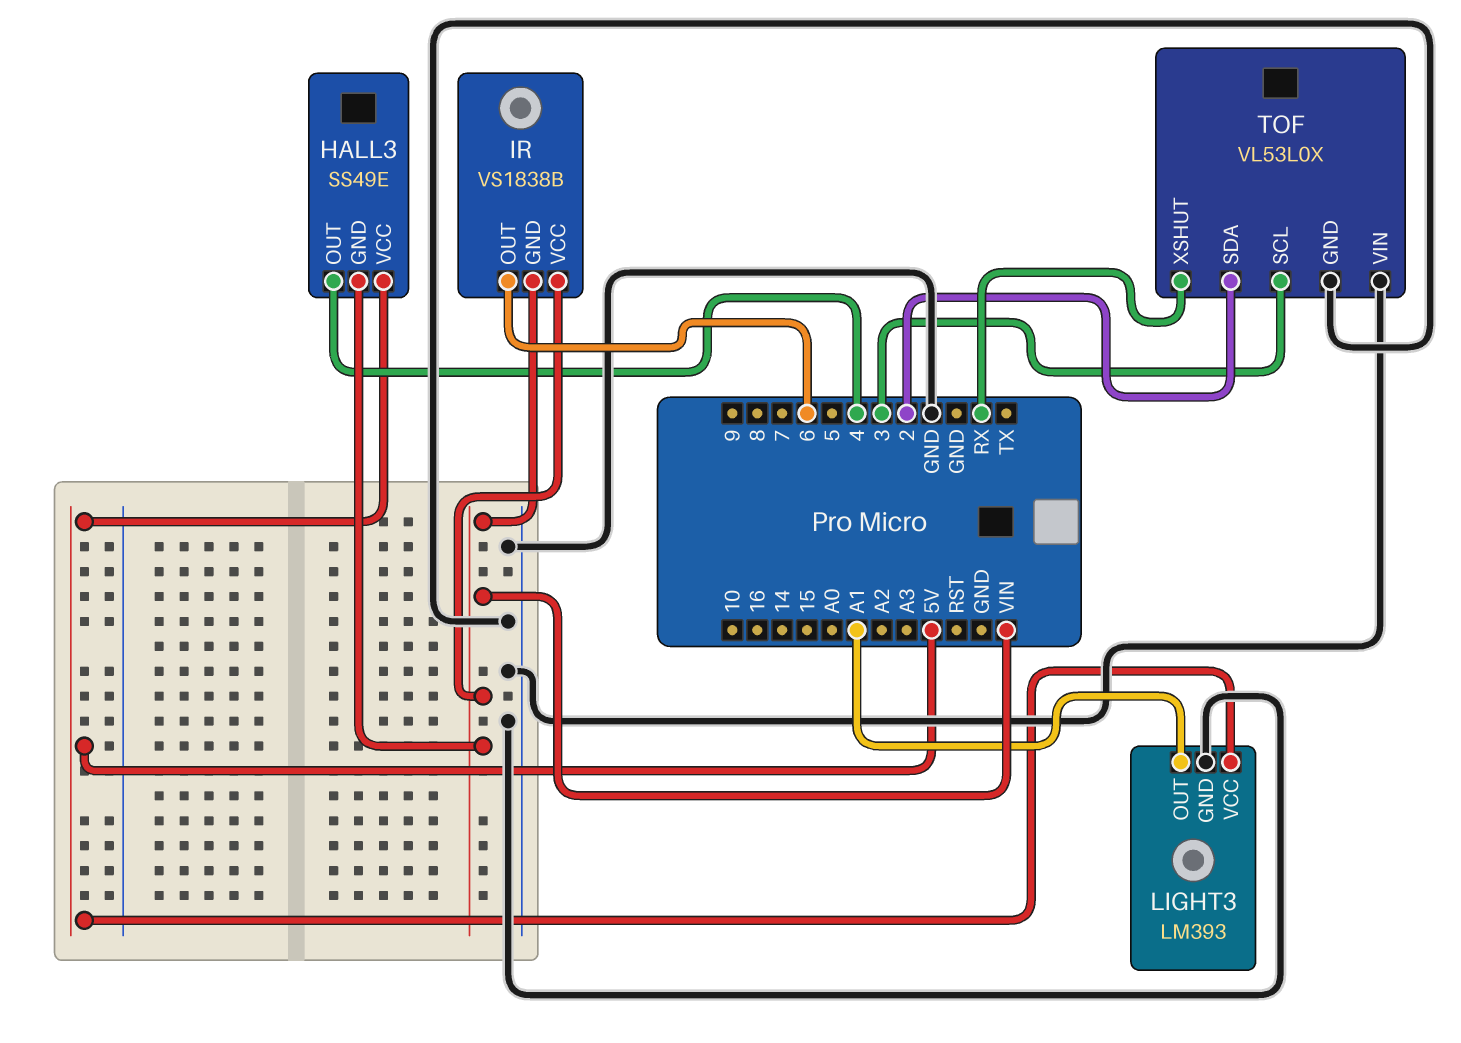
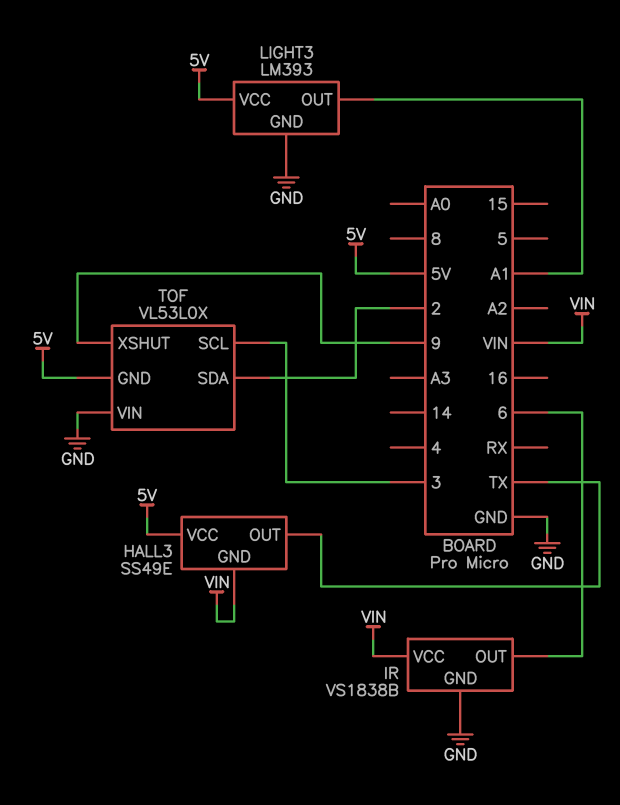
HALL3 pin OUT: 4 -> TX
IR pin GND: VIN -> GND
TOF pin GND: GND -> 5V
TOF pin XSHUT: RX -> 9

